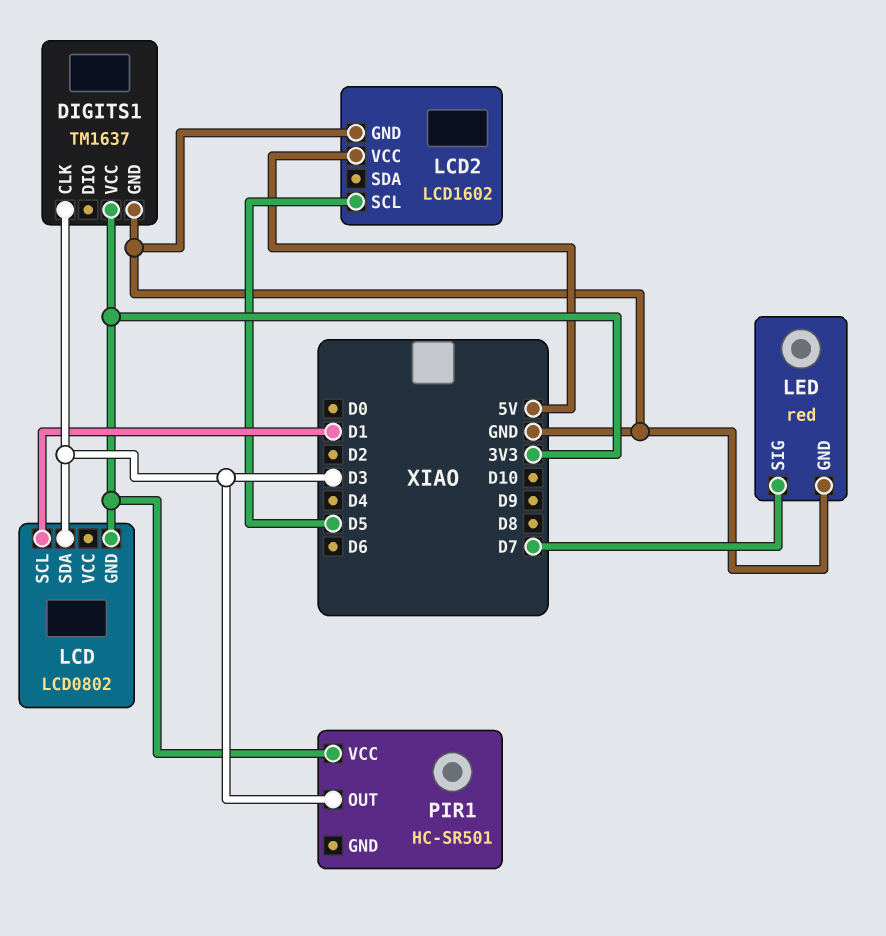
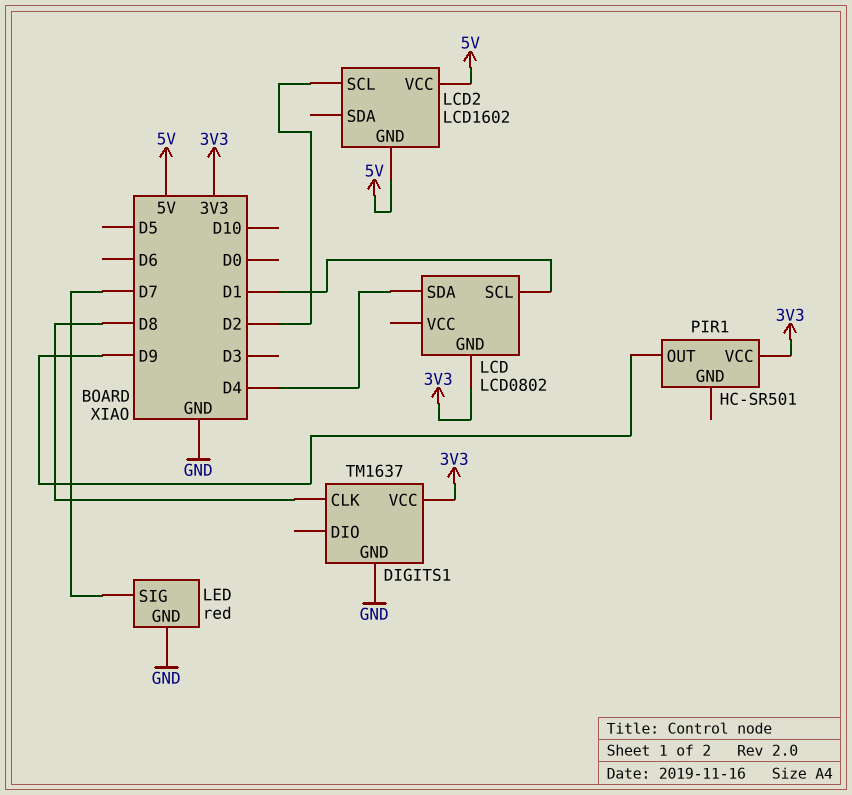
DIGITS1 pin CLK: D3 -> D8
LCD pin SDA: D3 -> D4
LCD2 pin GND: GND -> 5V
LCD2 pin SCL: D5 -> D2
PIR1 pin OUT: D3 -> D9

